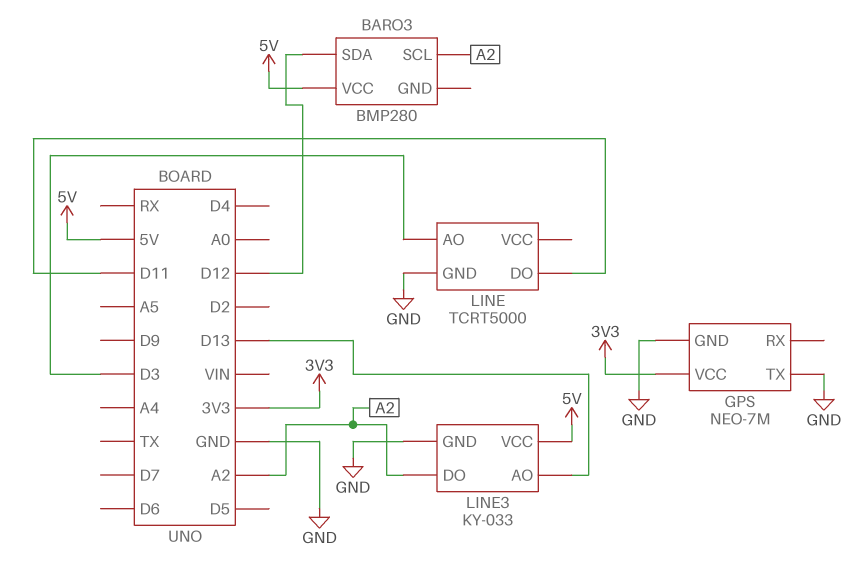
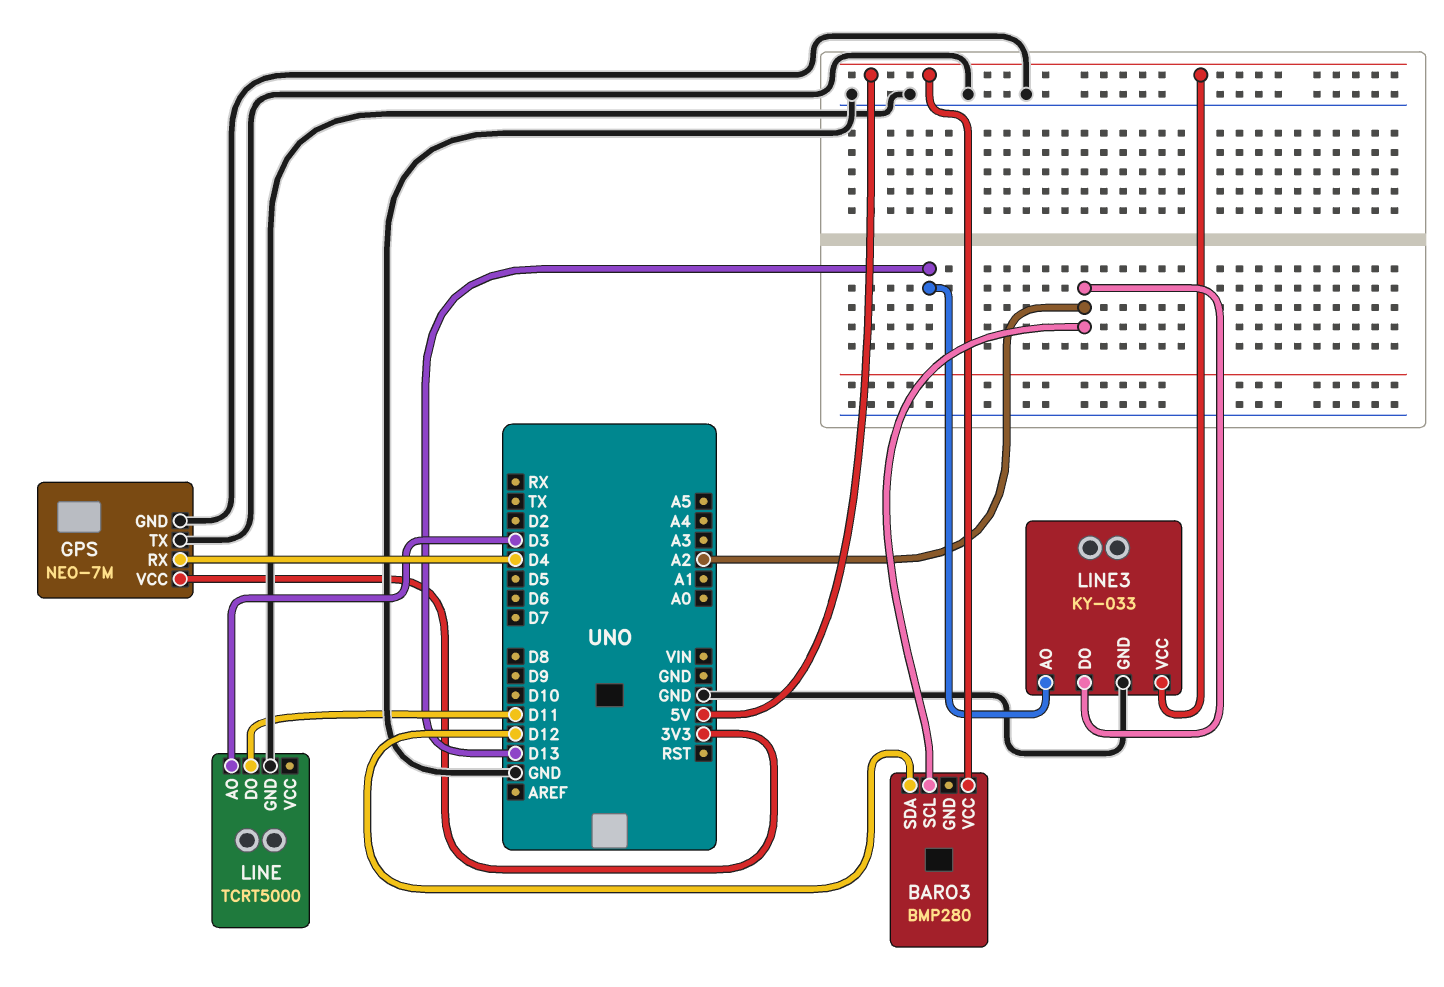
GPS pin RX: none -> D4

